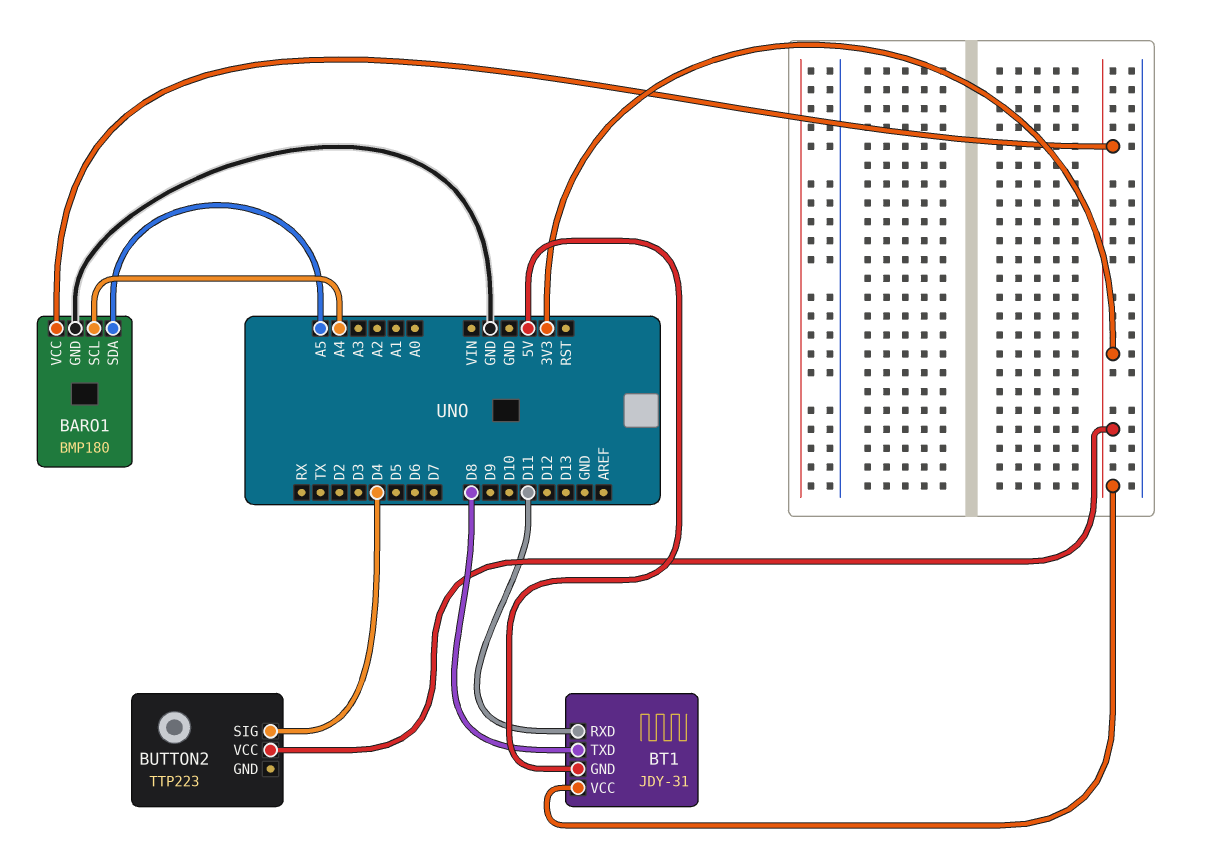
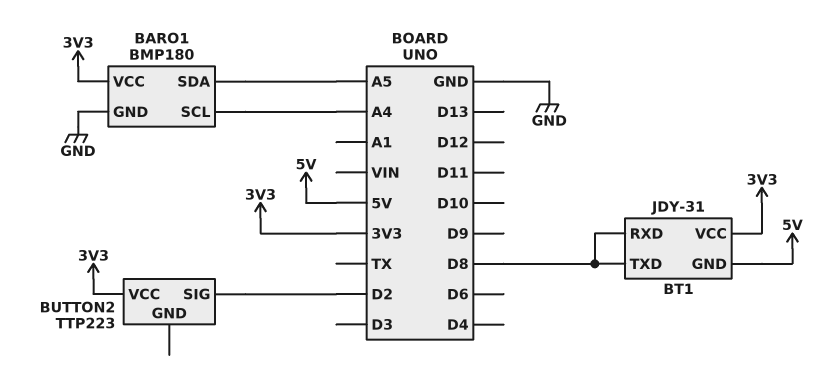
BT1 pin RXD: D11 -> D8
BUTTON2 pin SIG: D4 -> D2

